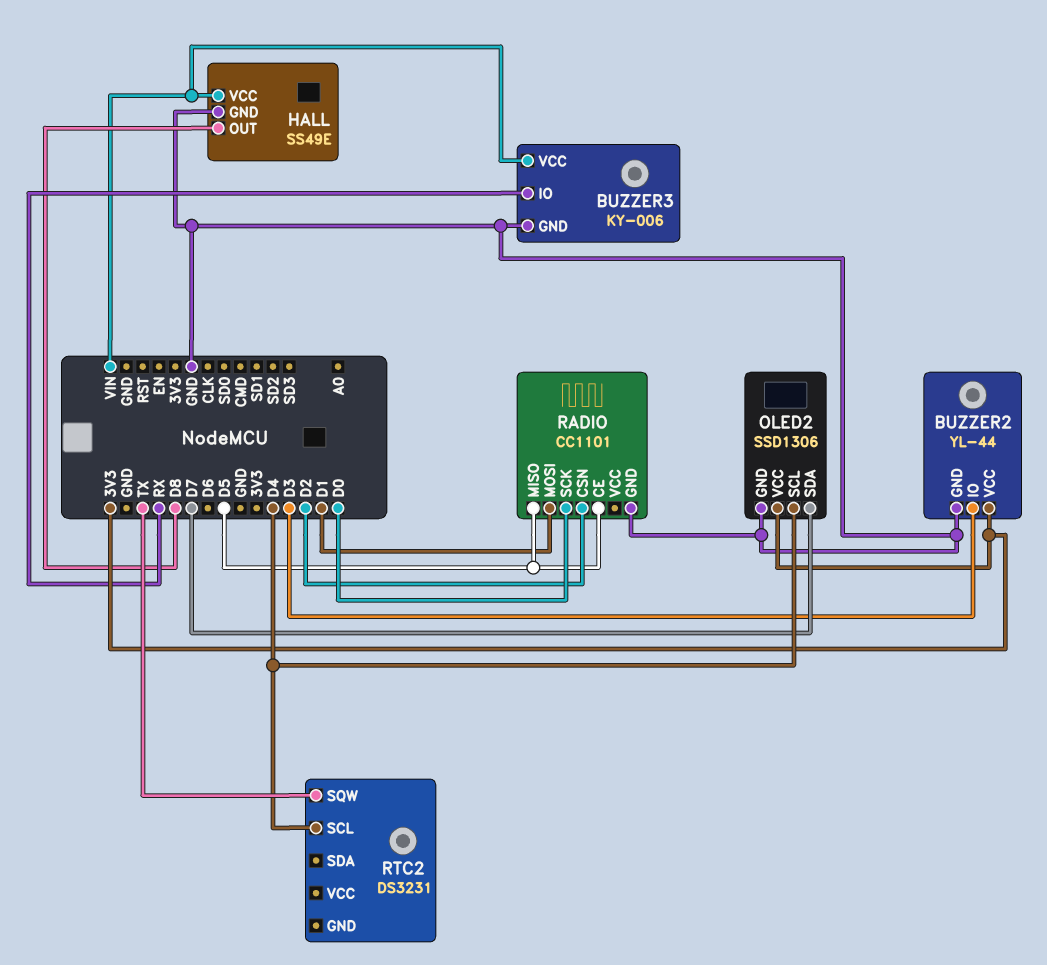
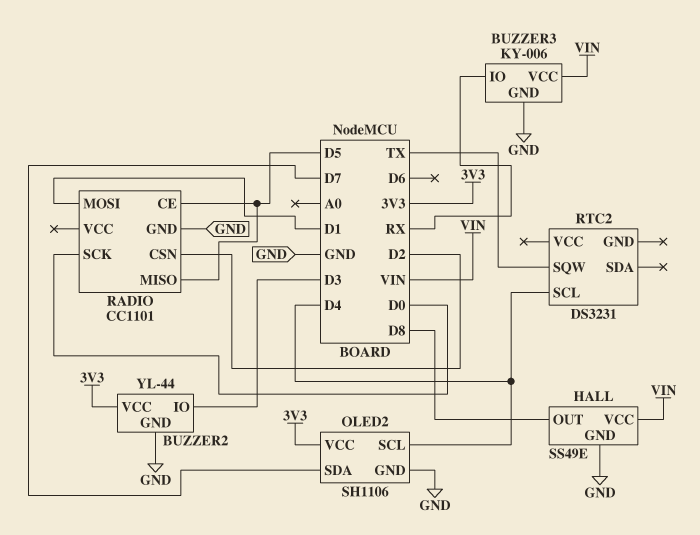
OLED2: SSD1306 -> SH1106

